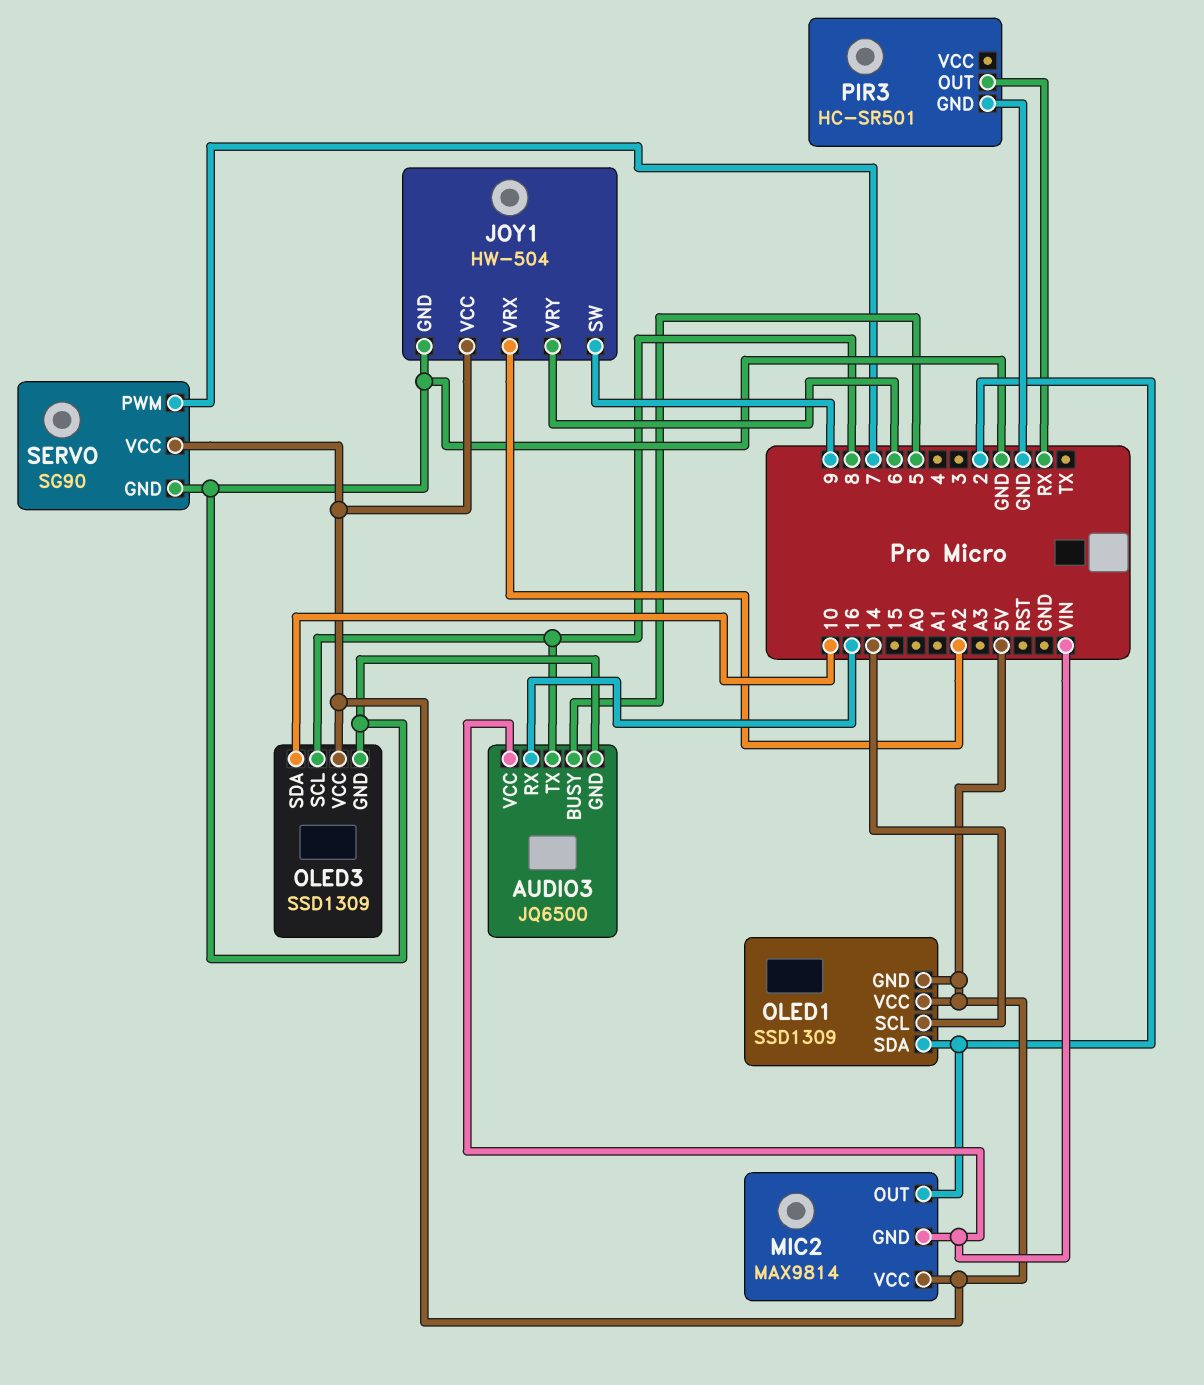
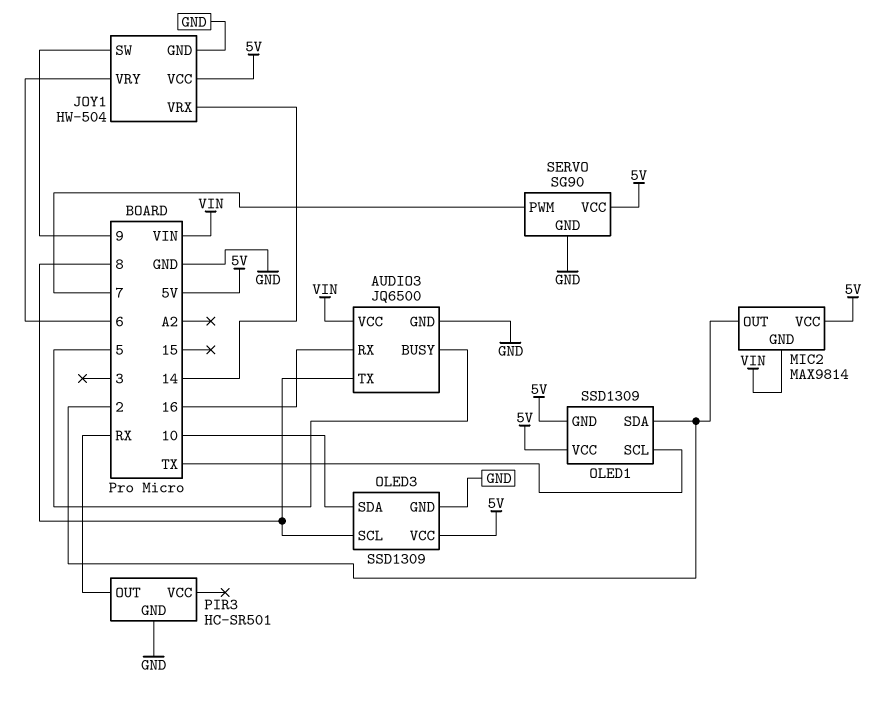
JOY1 pin VRX: A2 -> 14
OLED1 pin SCL: 14 -> TX

